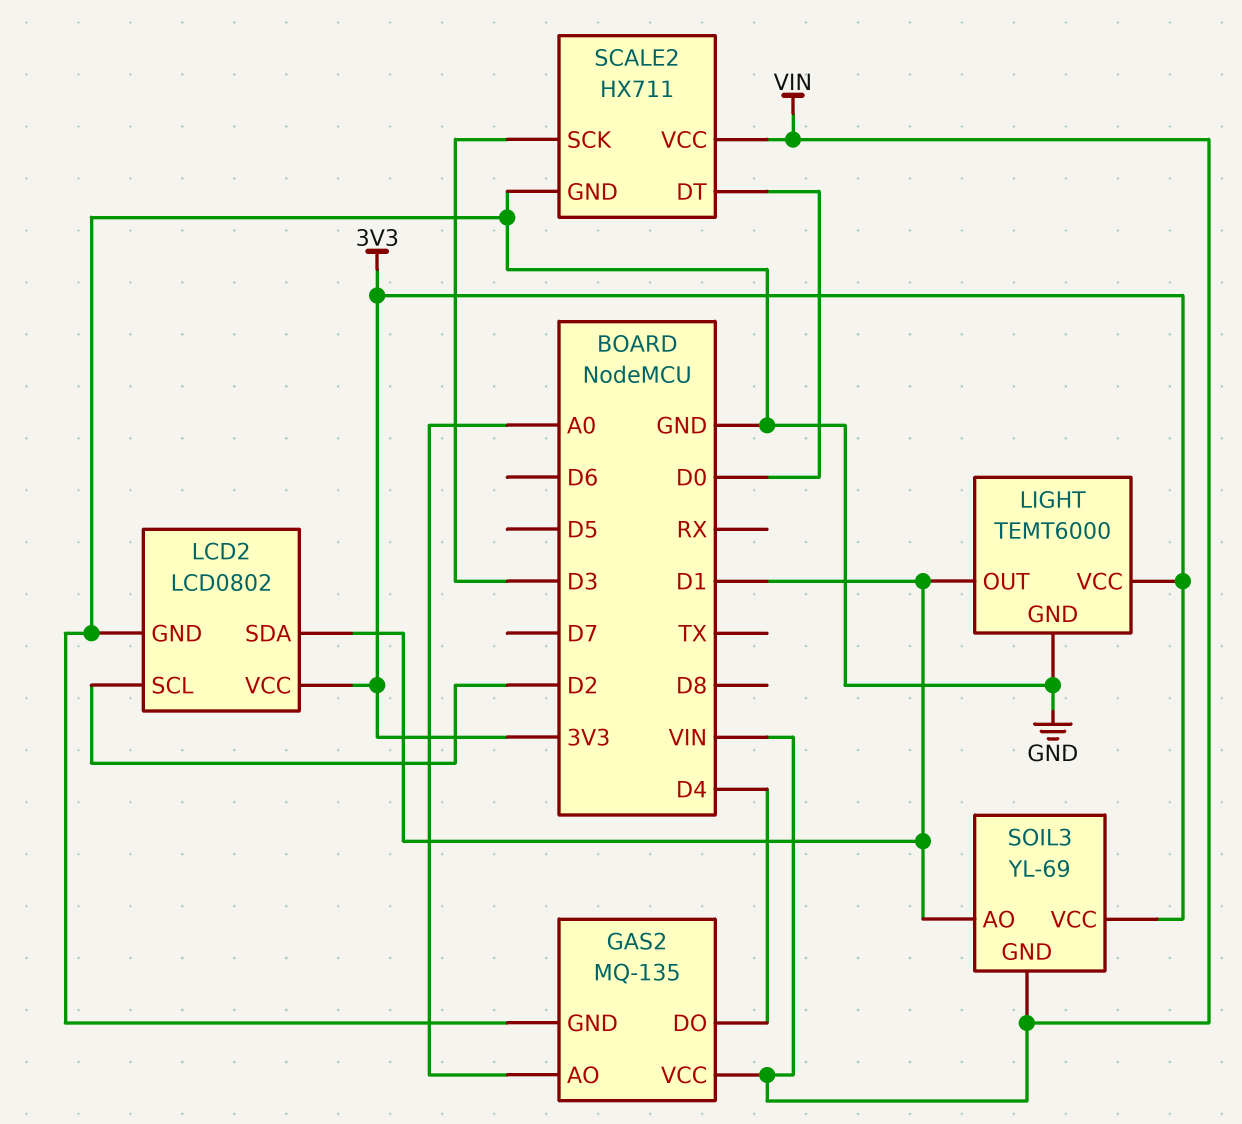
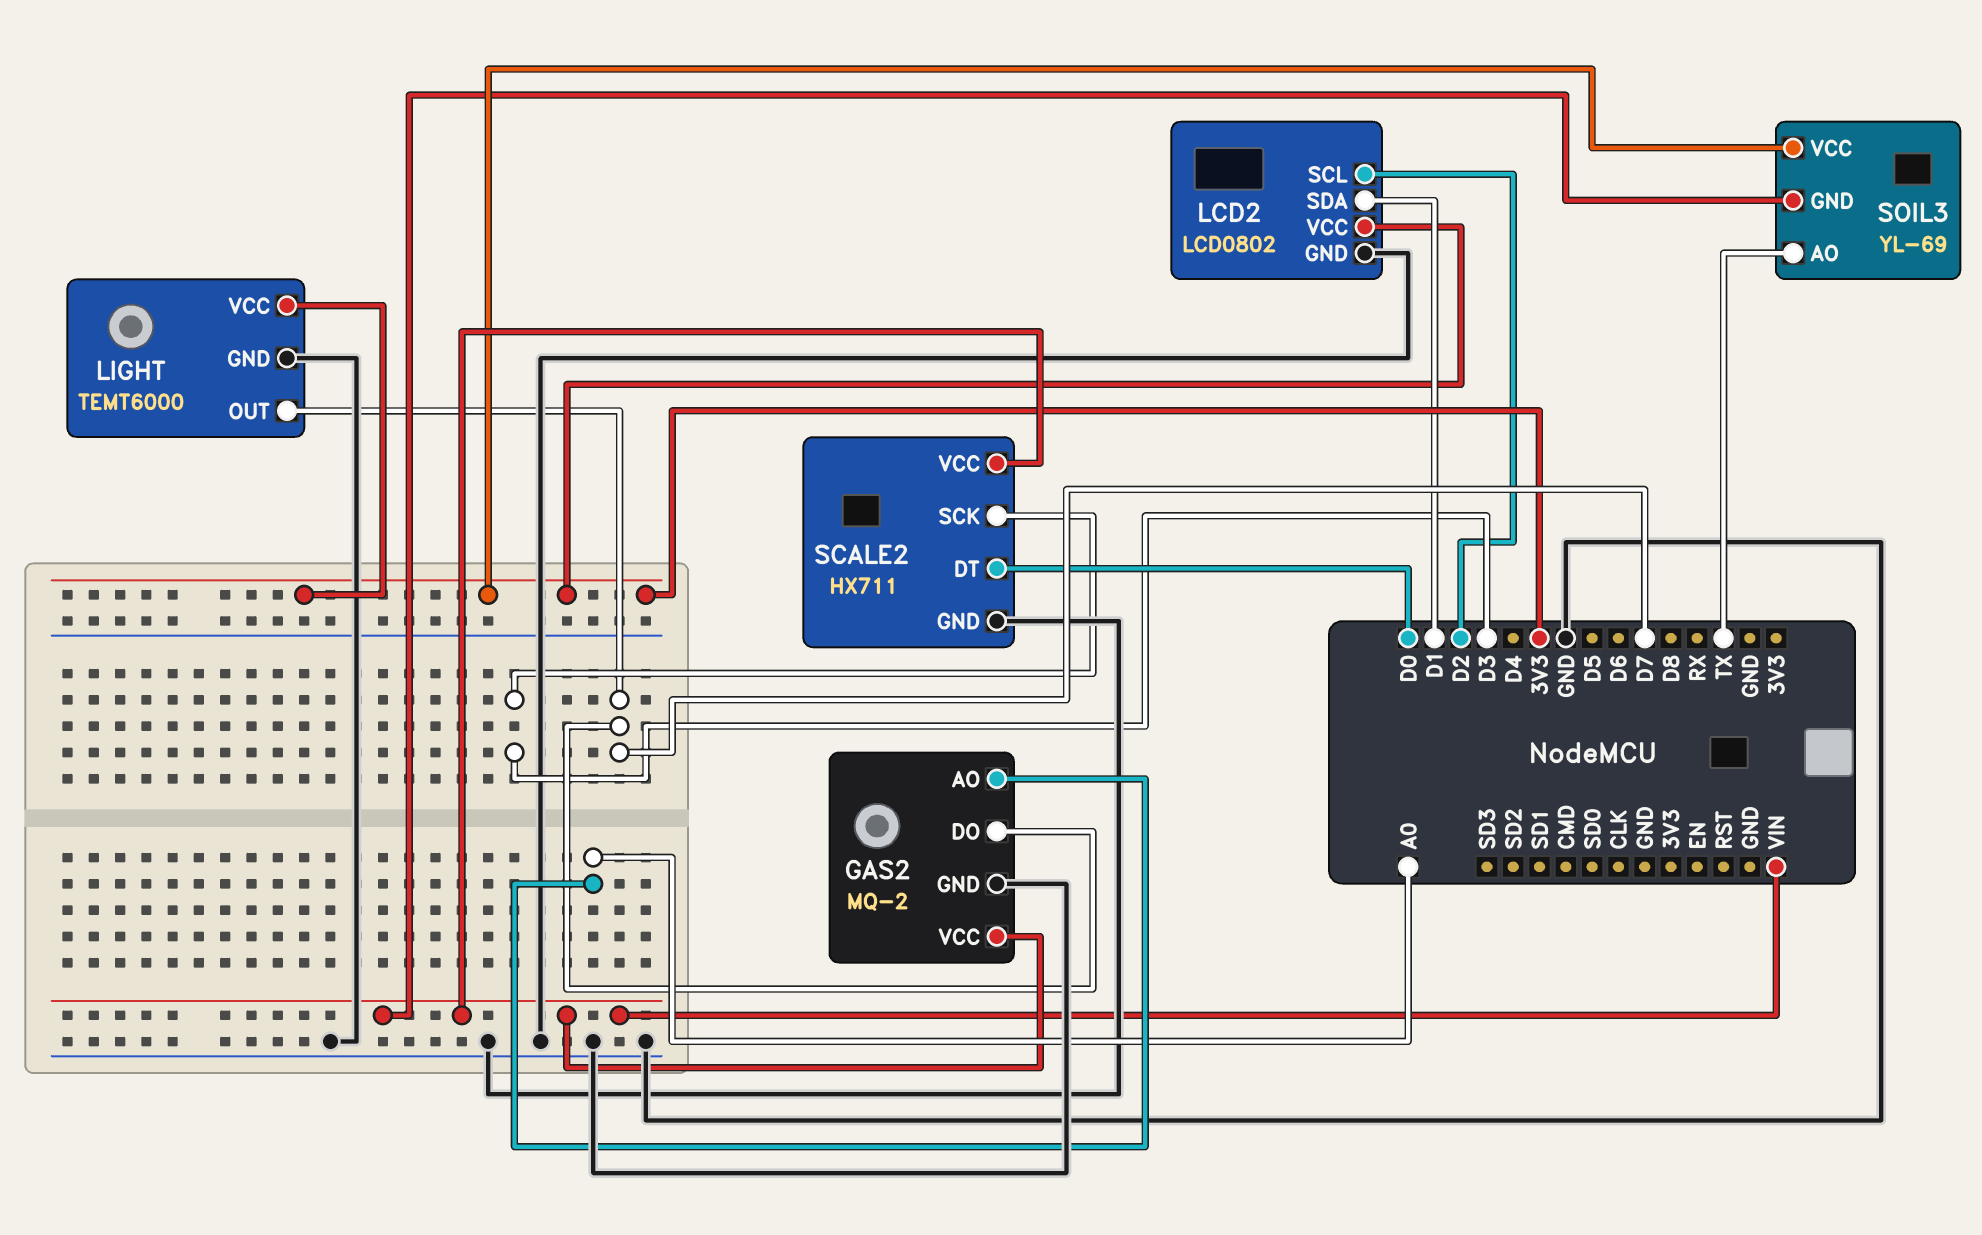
GAS2: MQ-135 -> MQ-2
GAS2 pin DO: D4 -> D7
LIGHT pin OUT: D1 -> D7
SOIL3 pin AO: D1 -> TX

